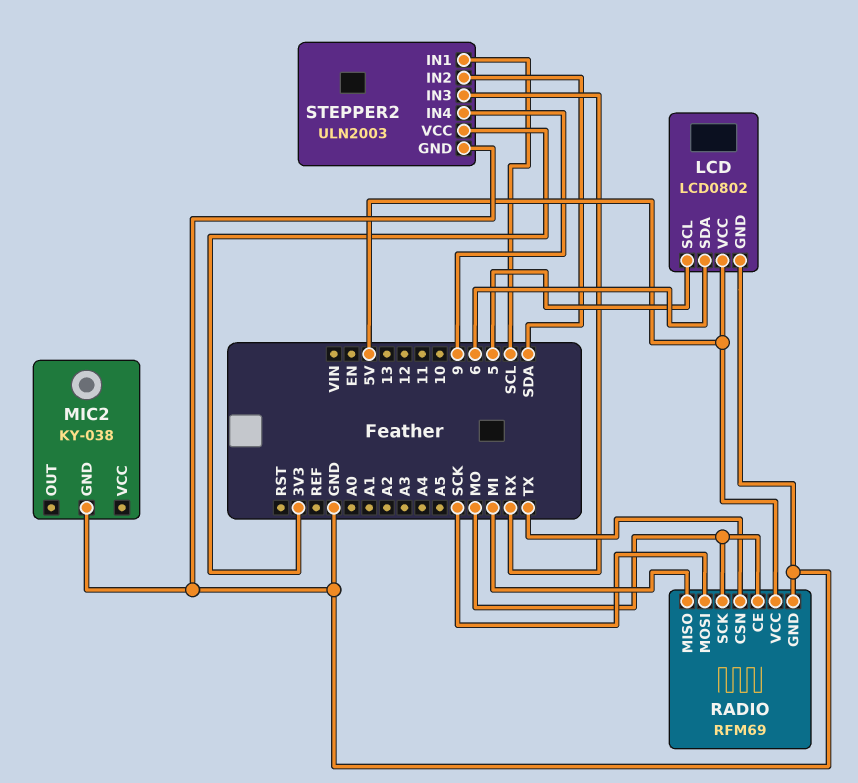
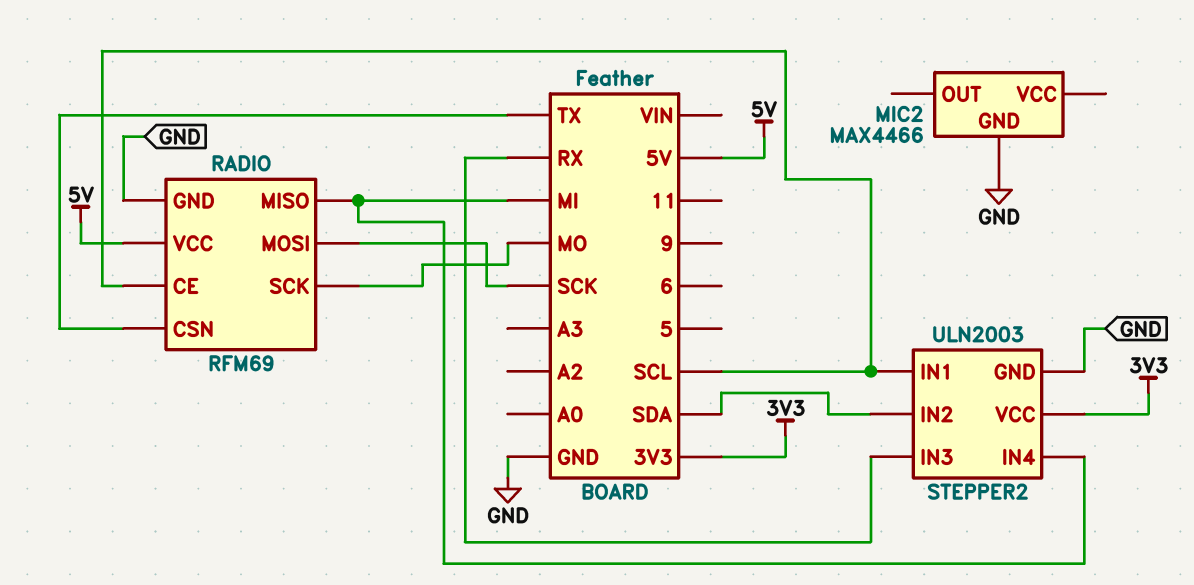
LCD: LCD0802 -> none
LCD pin GND: GND -> none
LCD pin SCL: 5 -> none
LCD pin SDA: 6 -> none
LCD pin VCC: 5V -> none
MIC2: KY-038 -> MAX4466
RADIO pin CE: MO -> SCL
STEPPER2 pin IN4: 9 -> MI

